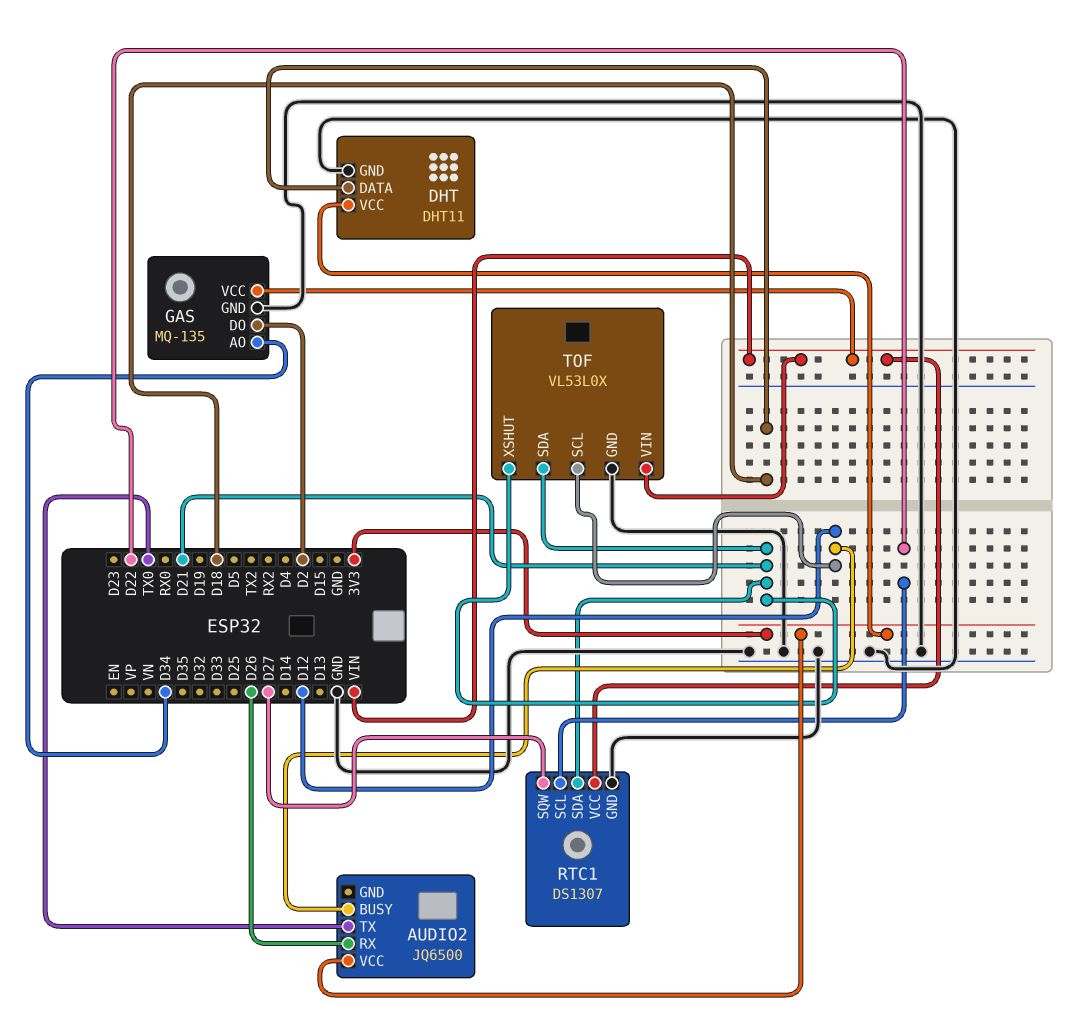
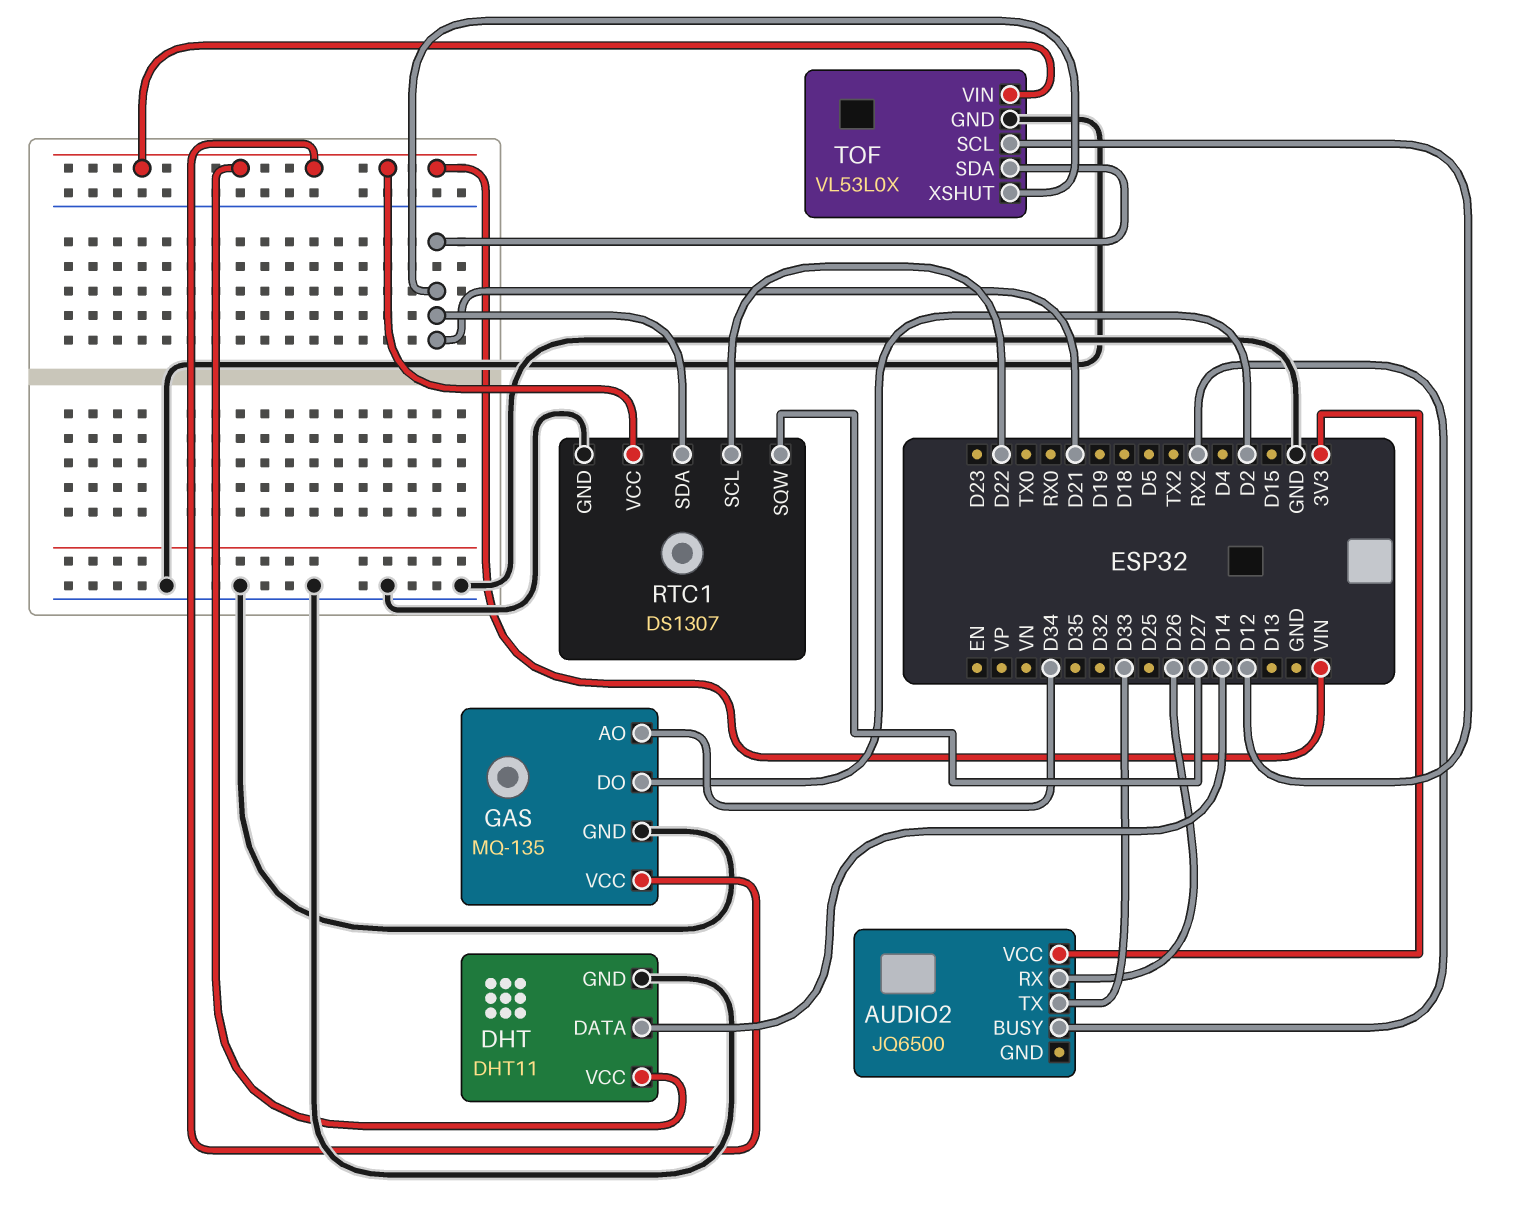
AUDIO2 pin BUSY: D12 -> RX2
AUDIO2 pin TX: TX0 -> D33
DHT pin DATA: D18 -> D14
DHT pin VCC: 3V3 -> VIN

